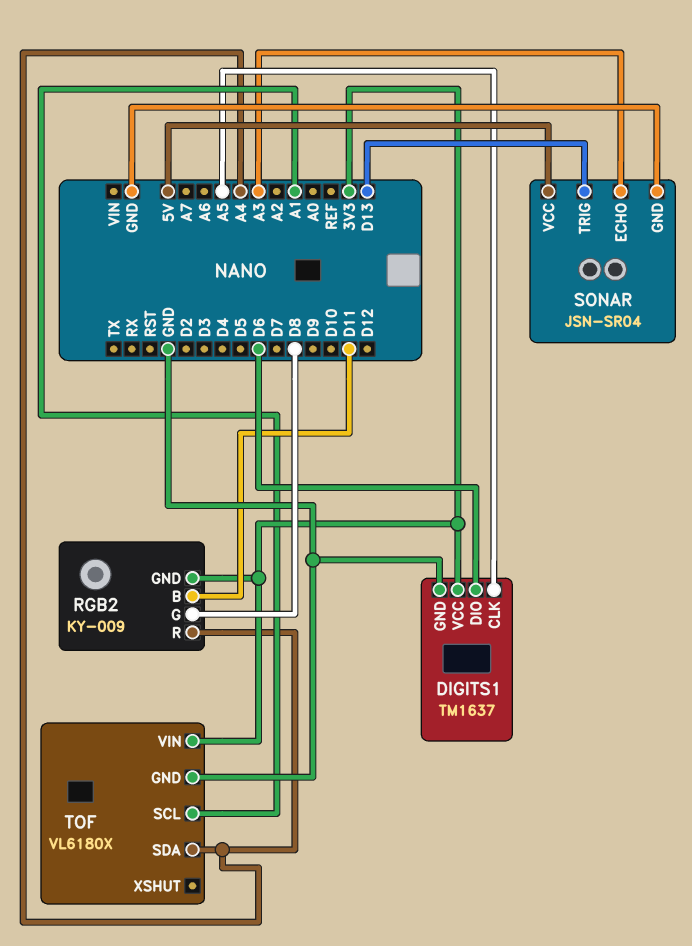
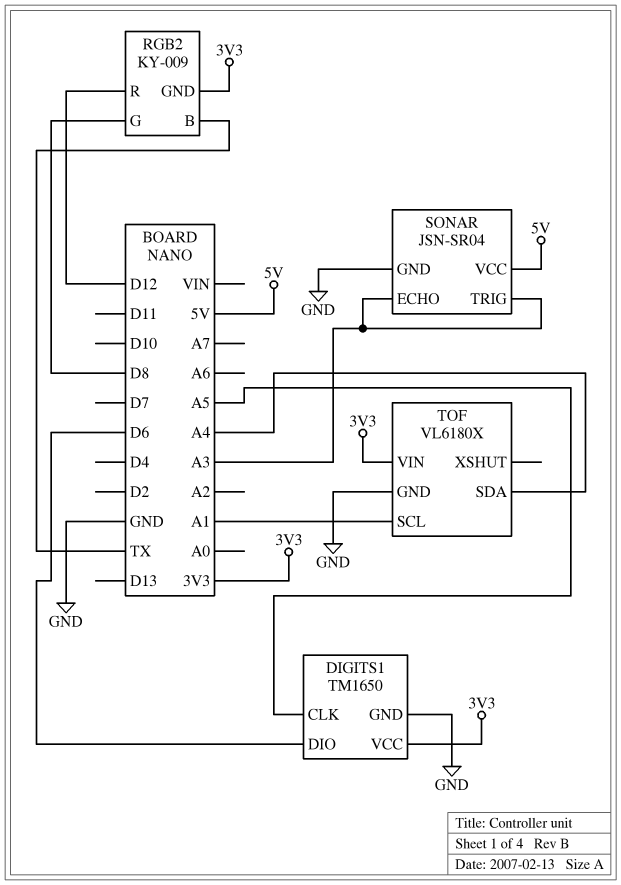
DIGITS1: TM1637 -> TM1650
RGB2 pin B: D11 -> TX
RGB2 pin R: A4 -> D12
SONAR pin TRIG: D13 -> A3

